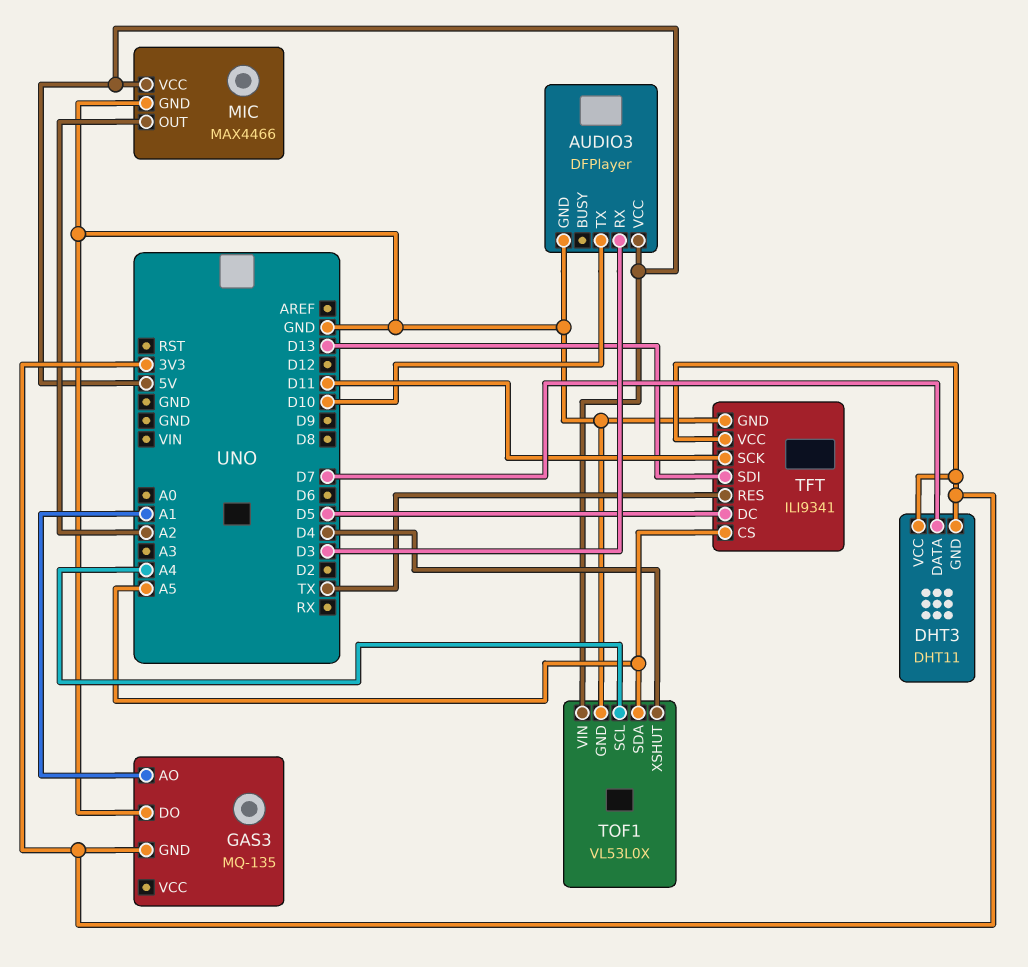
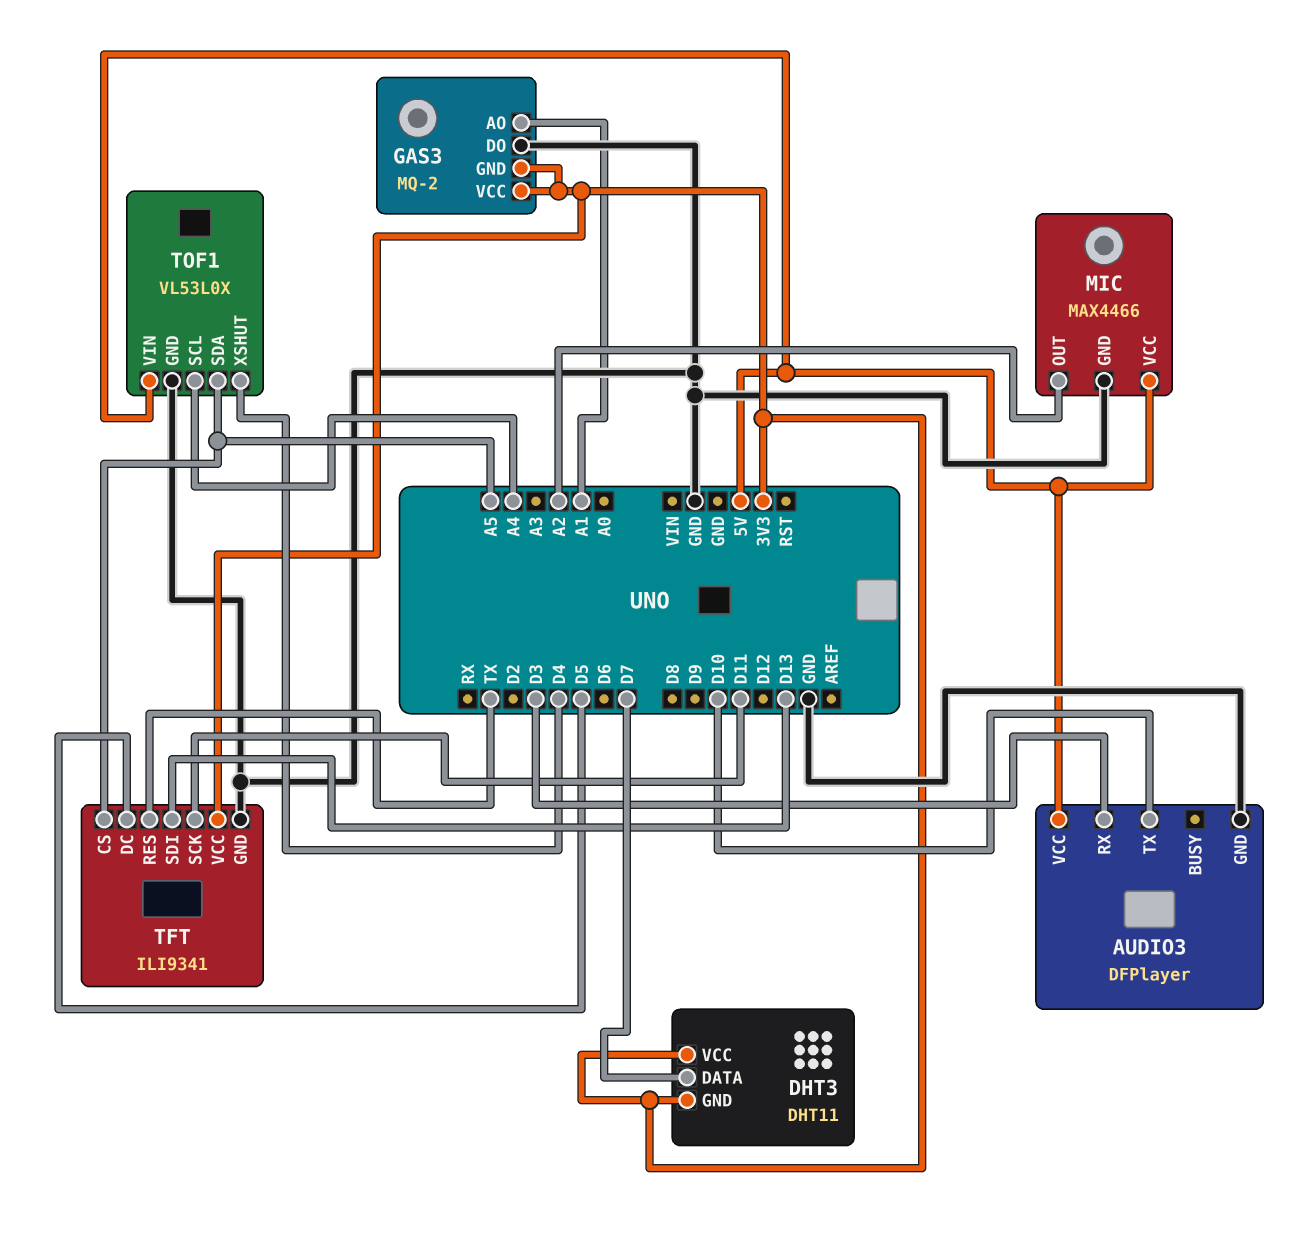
GAS3: MQ-135 -> MQ-2
GAS3 pin VCC: none -> 3V3

